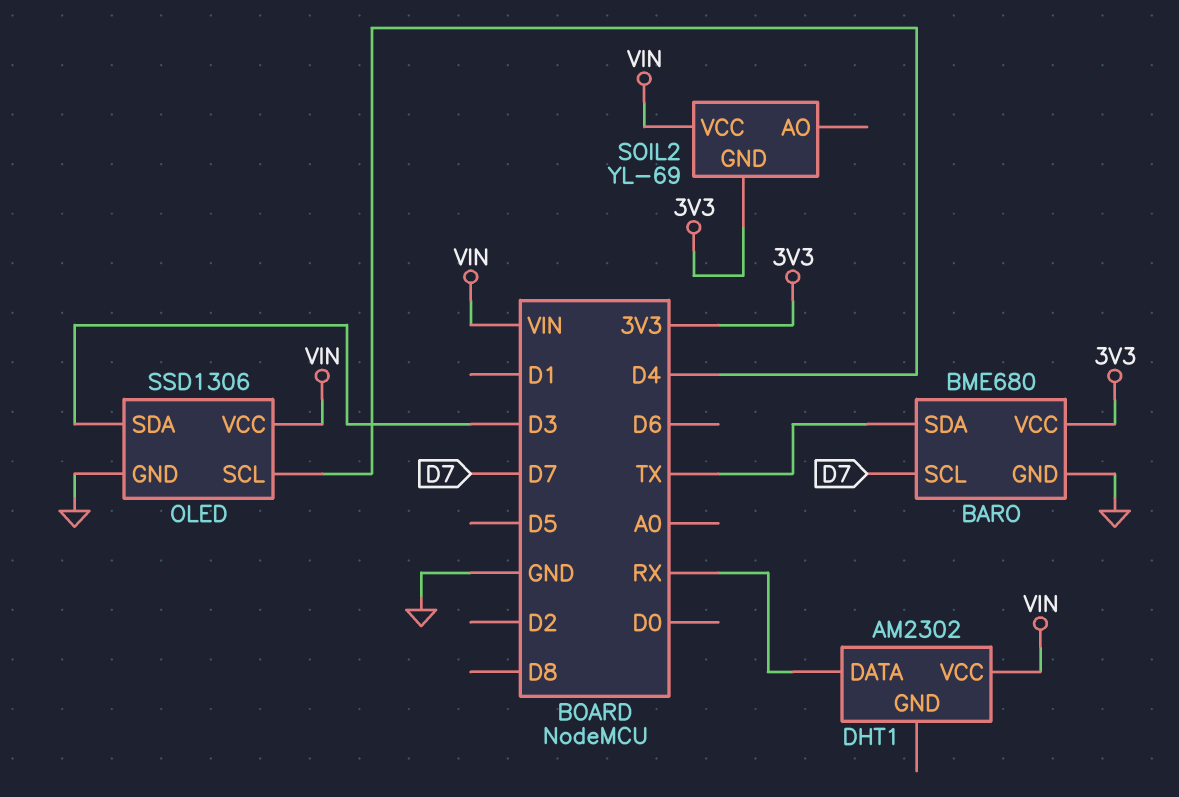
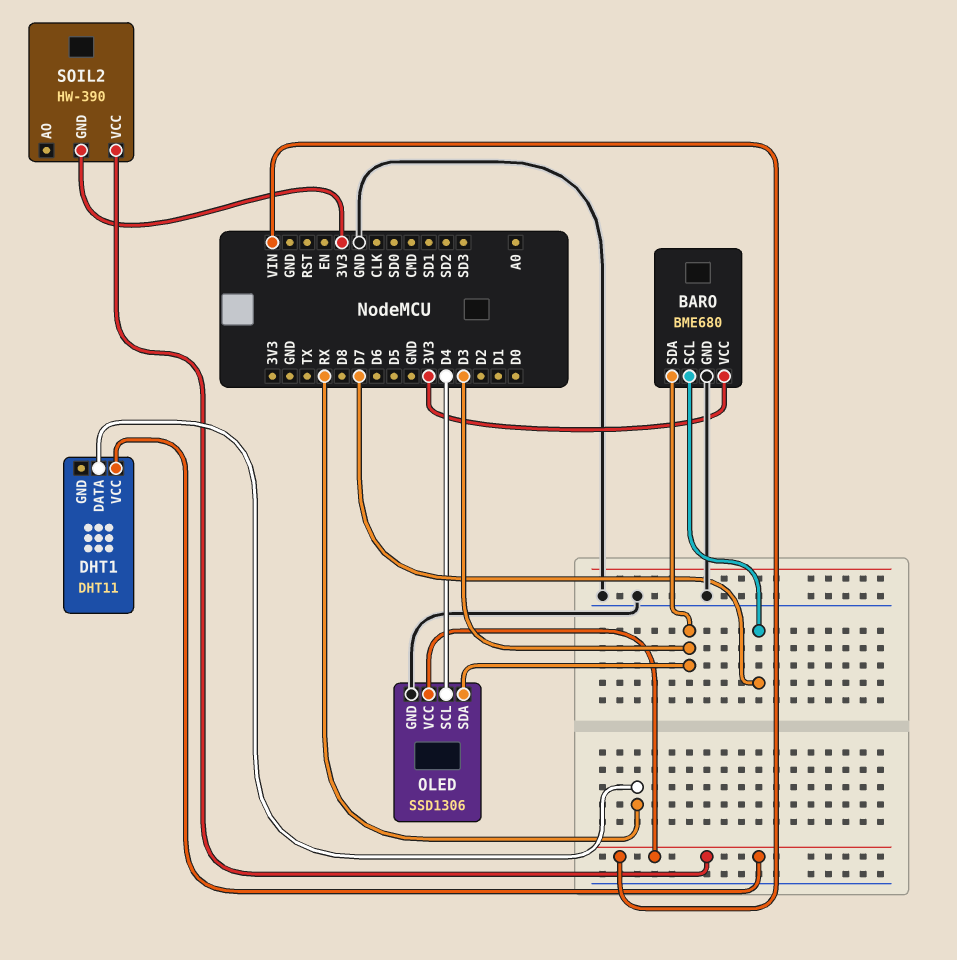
BARO pin SDA: TX -> D3
DHT1: AM2302 -> DHT11
SOIL2: YL-69 -> HW-390

